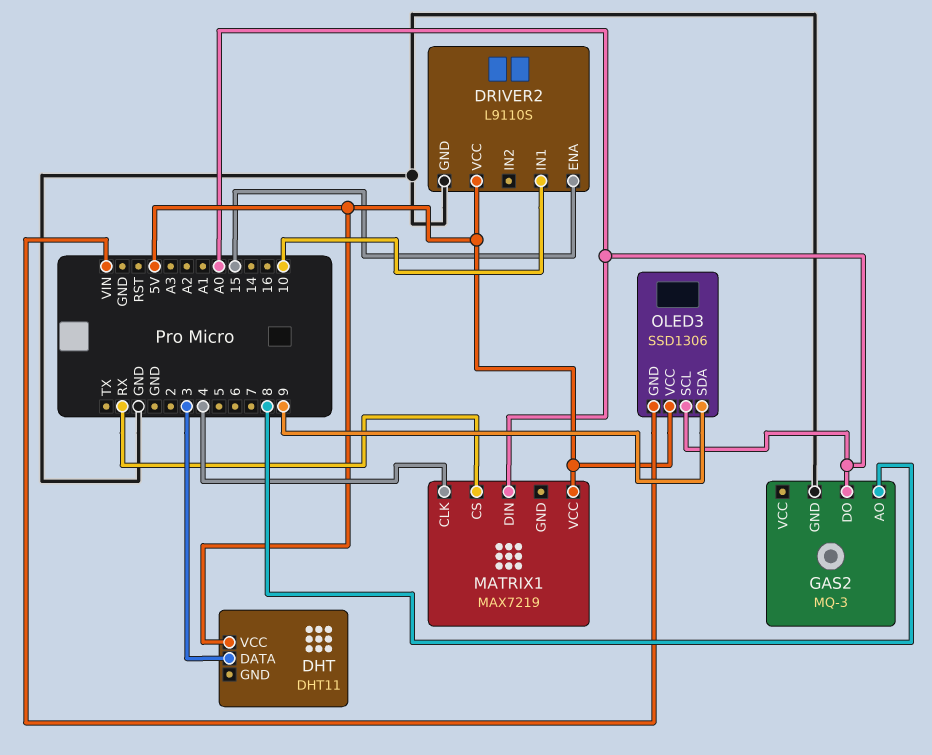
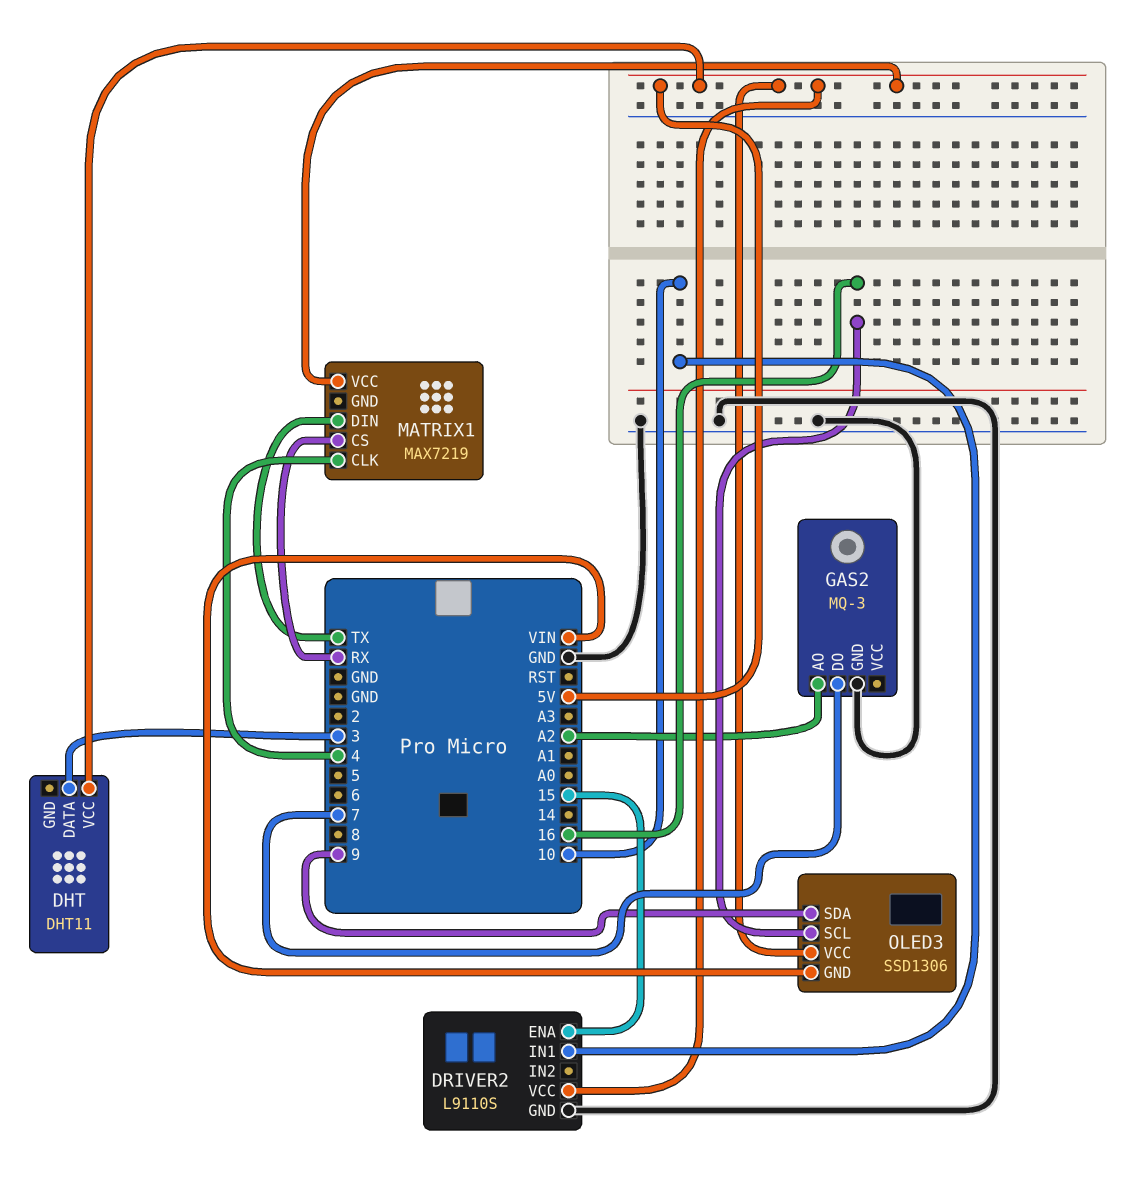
GAS2 pin AO: 8 -> A2
GAS2 pin DO: A0 -> 7
MATRIX1 pin DIN: A0 -> TX
OLED3 pin SCL: A0 -> 16

